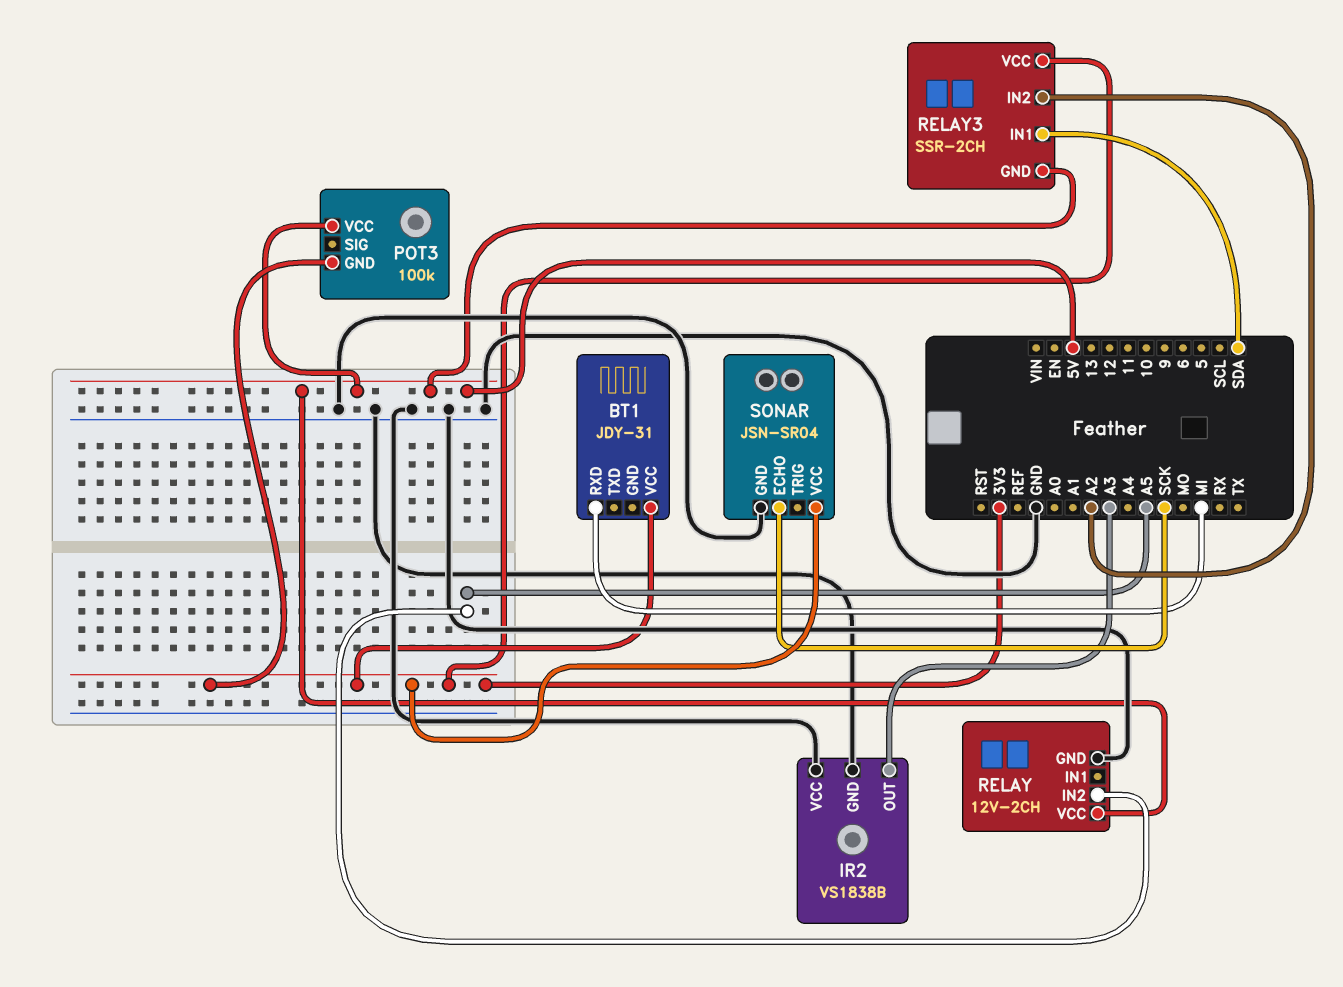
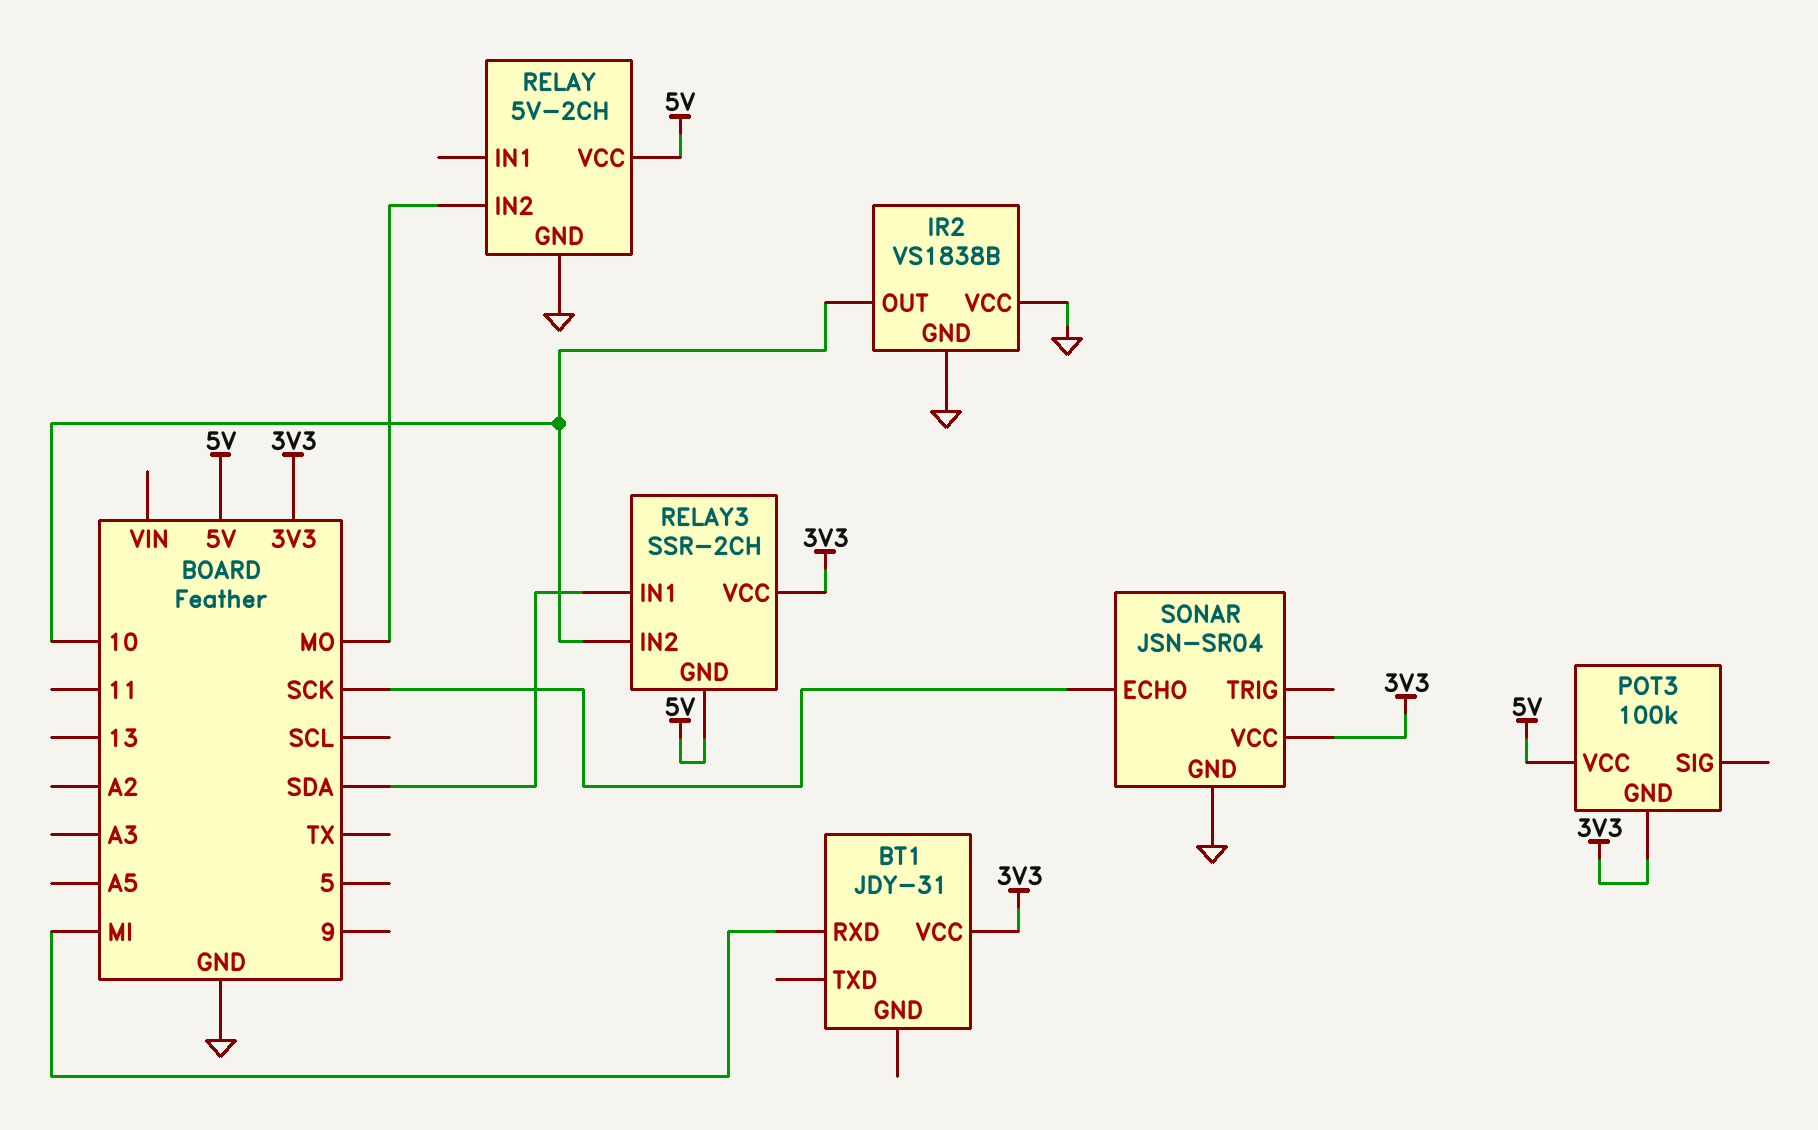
IR2 pin OUT: A3 -> 10
RELAY: 12V-2CH -> 5V-2CH
RELAY pin IN2: A5 -> MO
RELAY3 pin IN2: A2 -> 10

